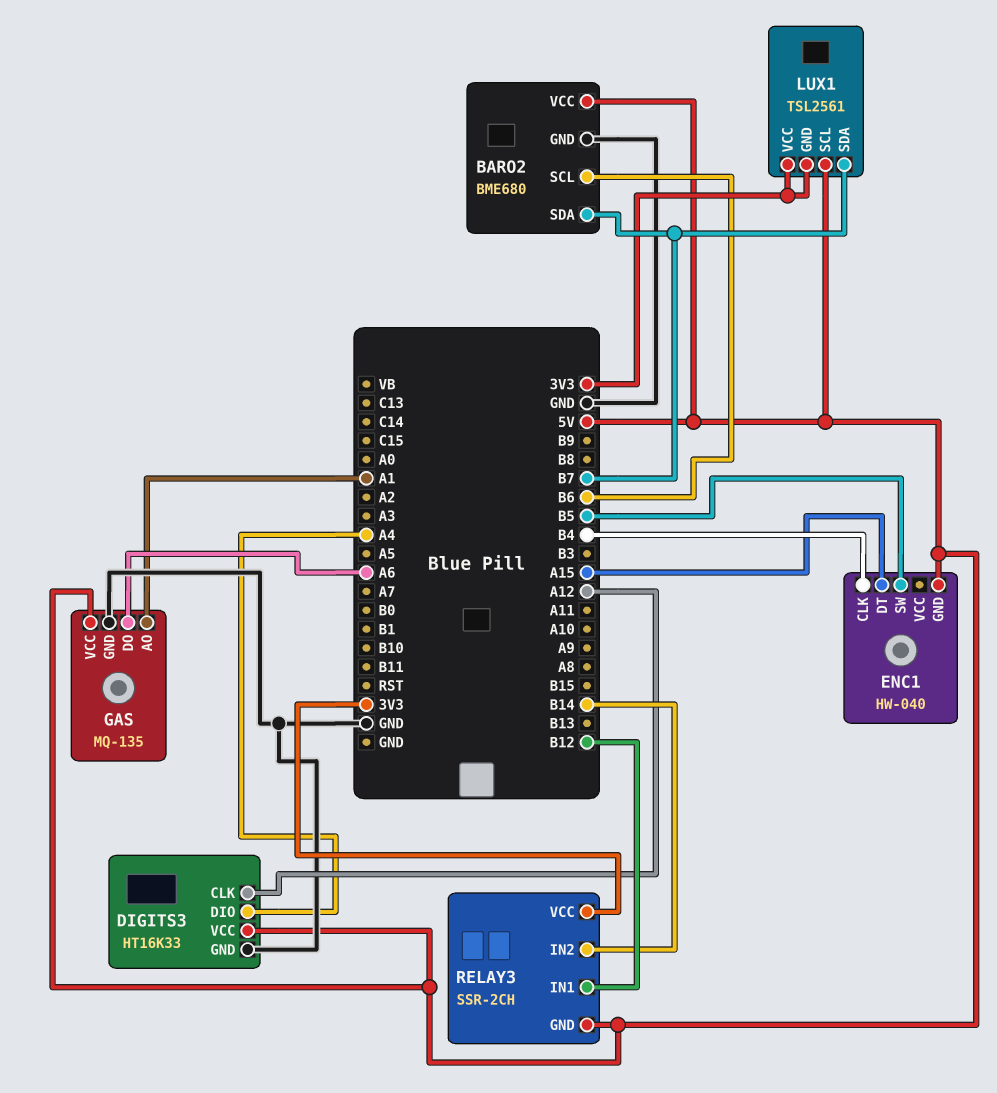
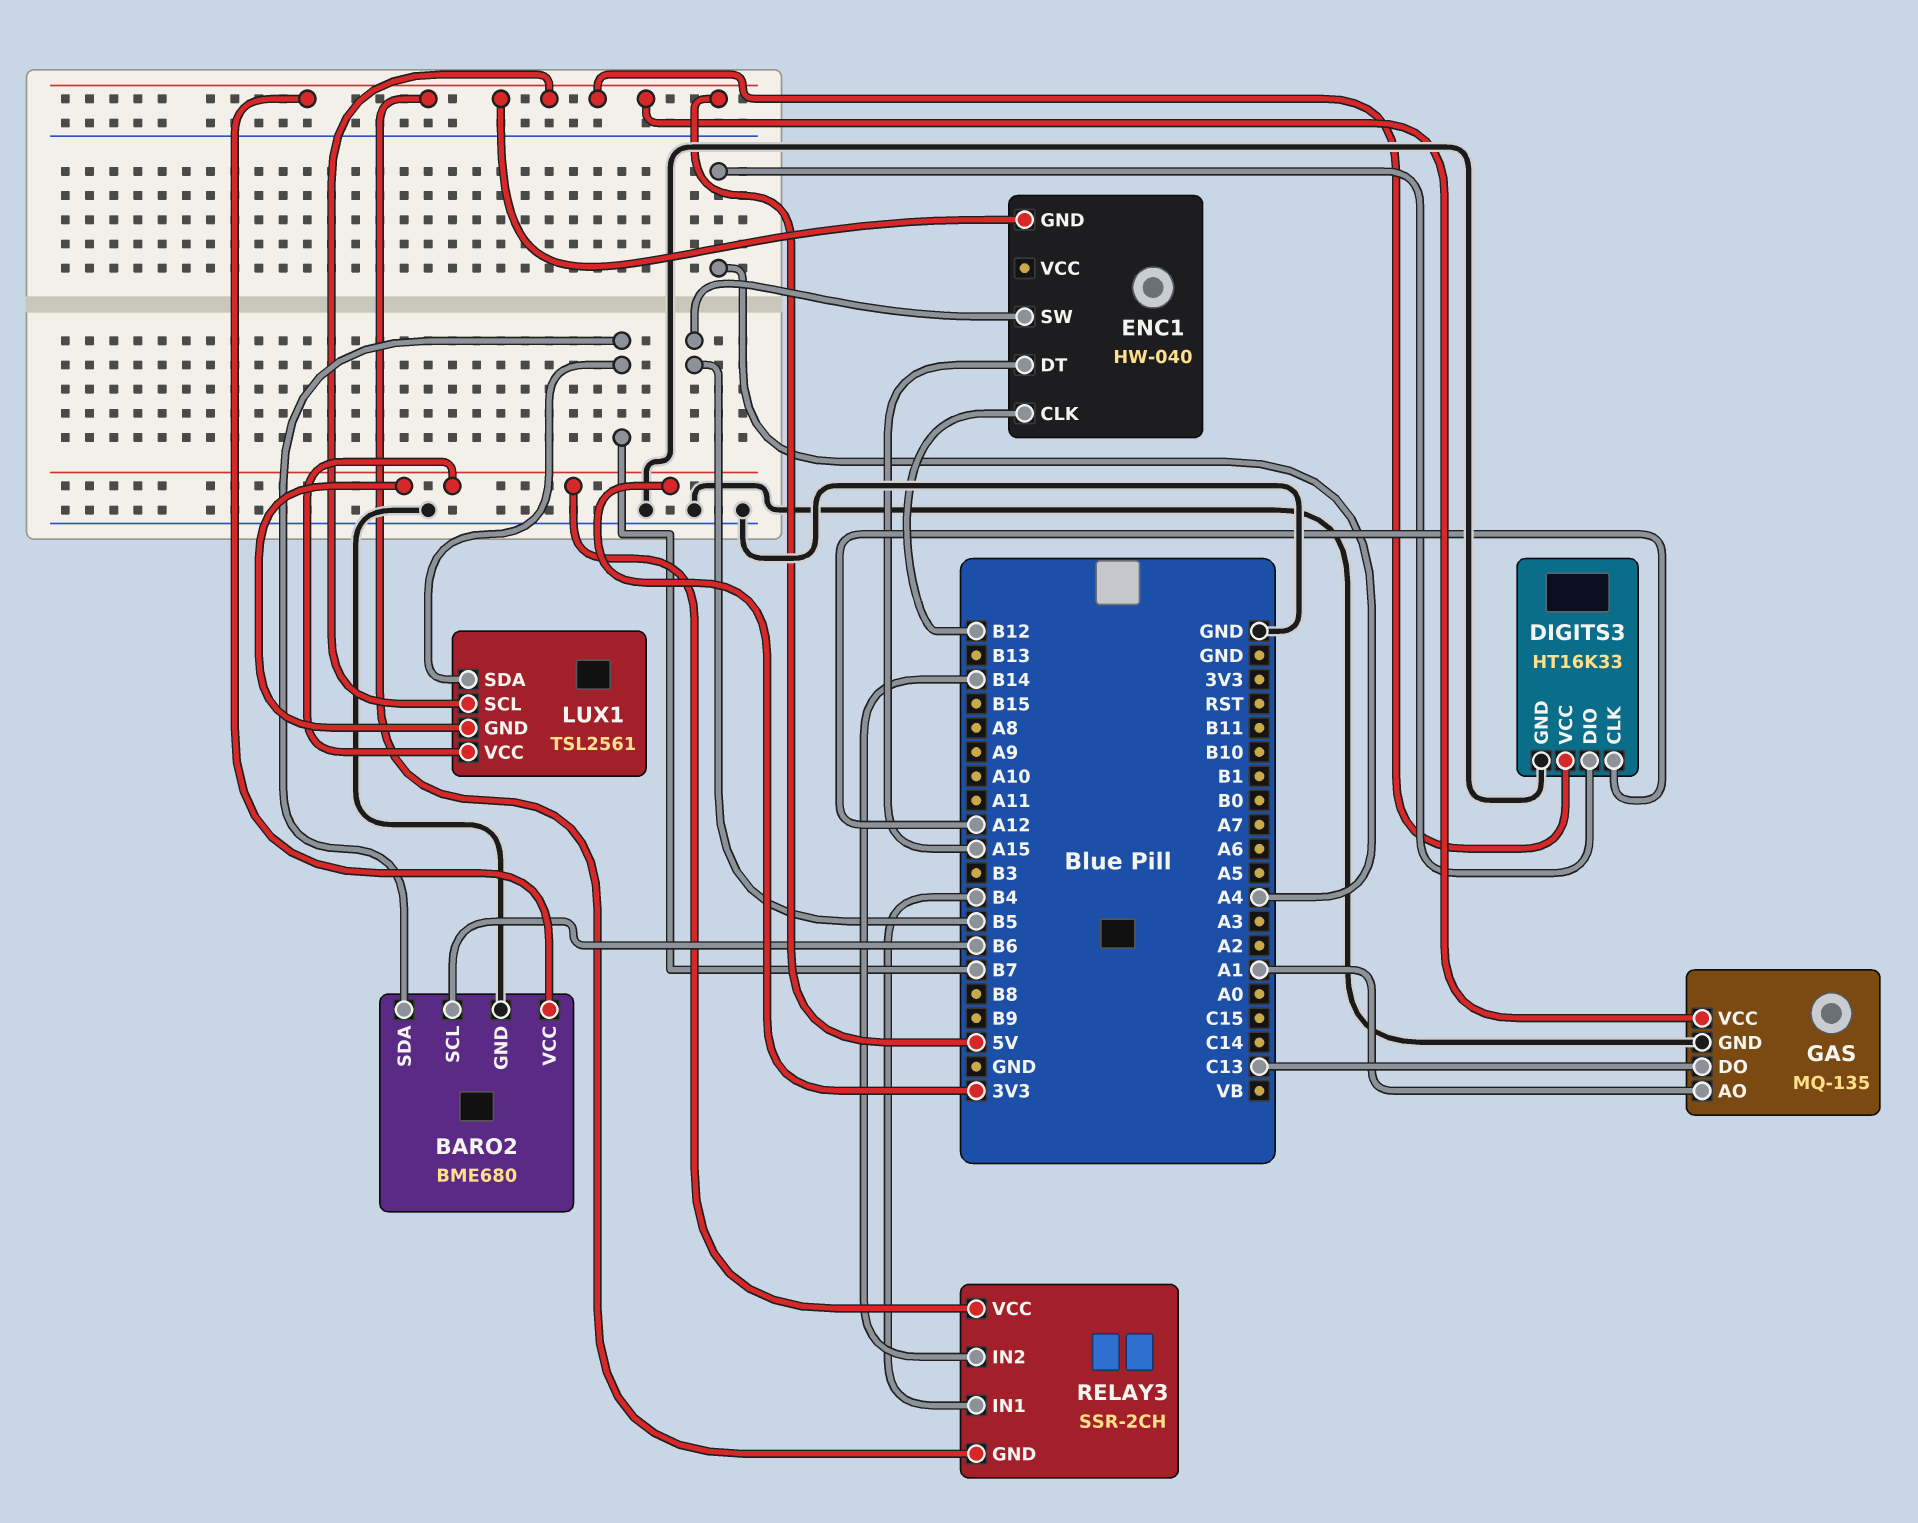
ENC1 pin CLK: B4 -> B12
GAS pin DO: A6 -> C13
RELAY3 pin IN1: B12 -> B4

